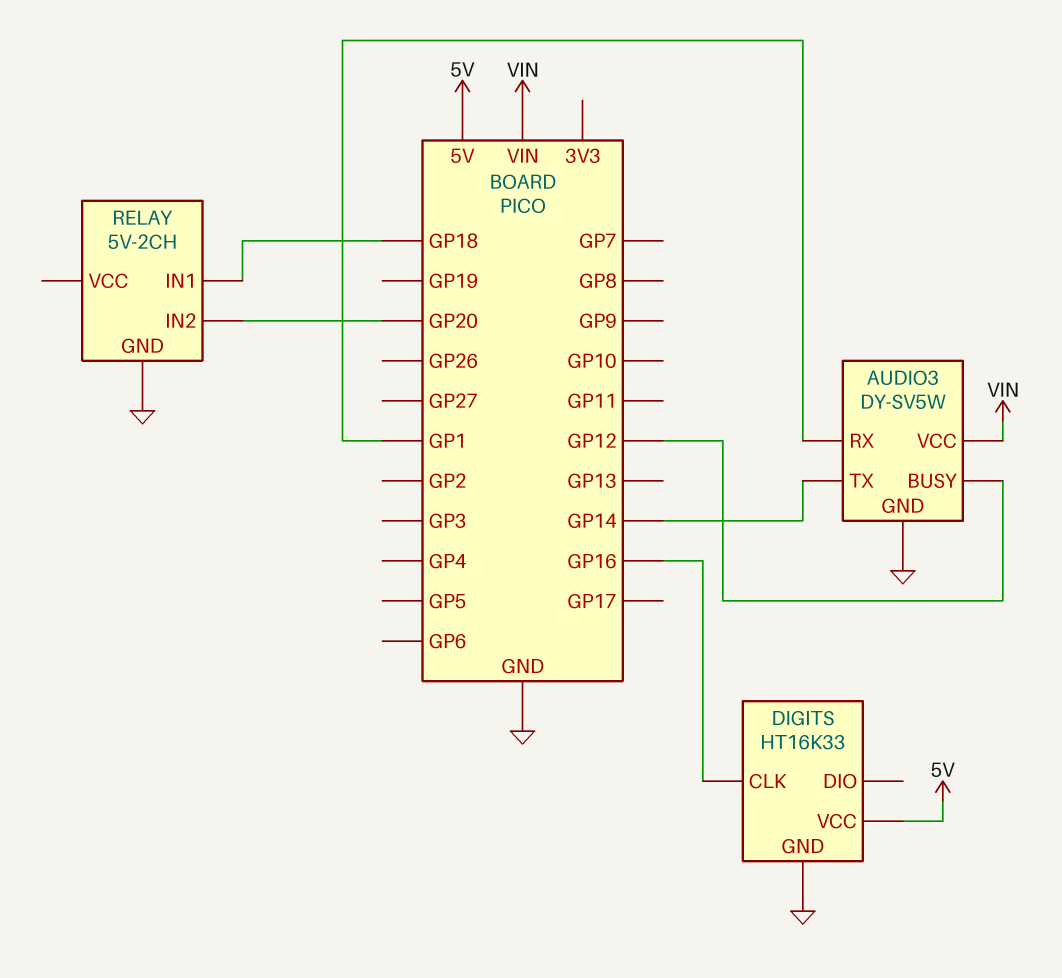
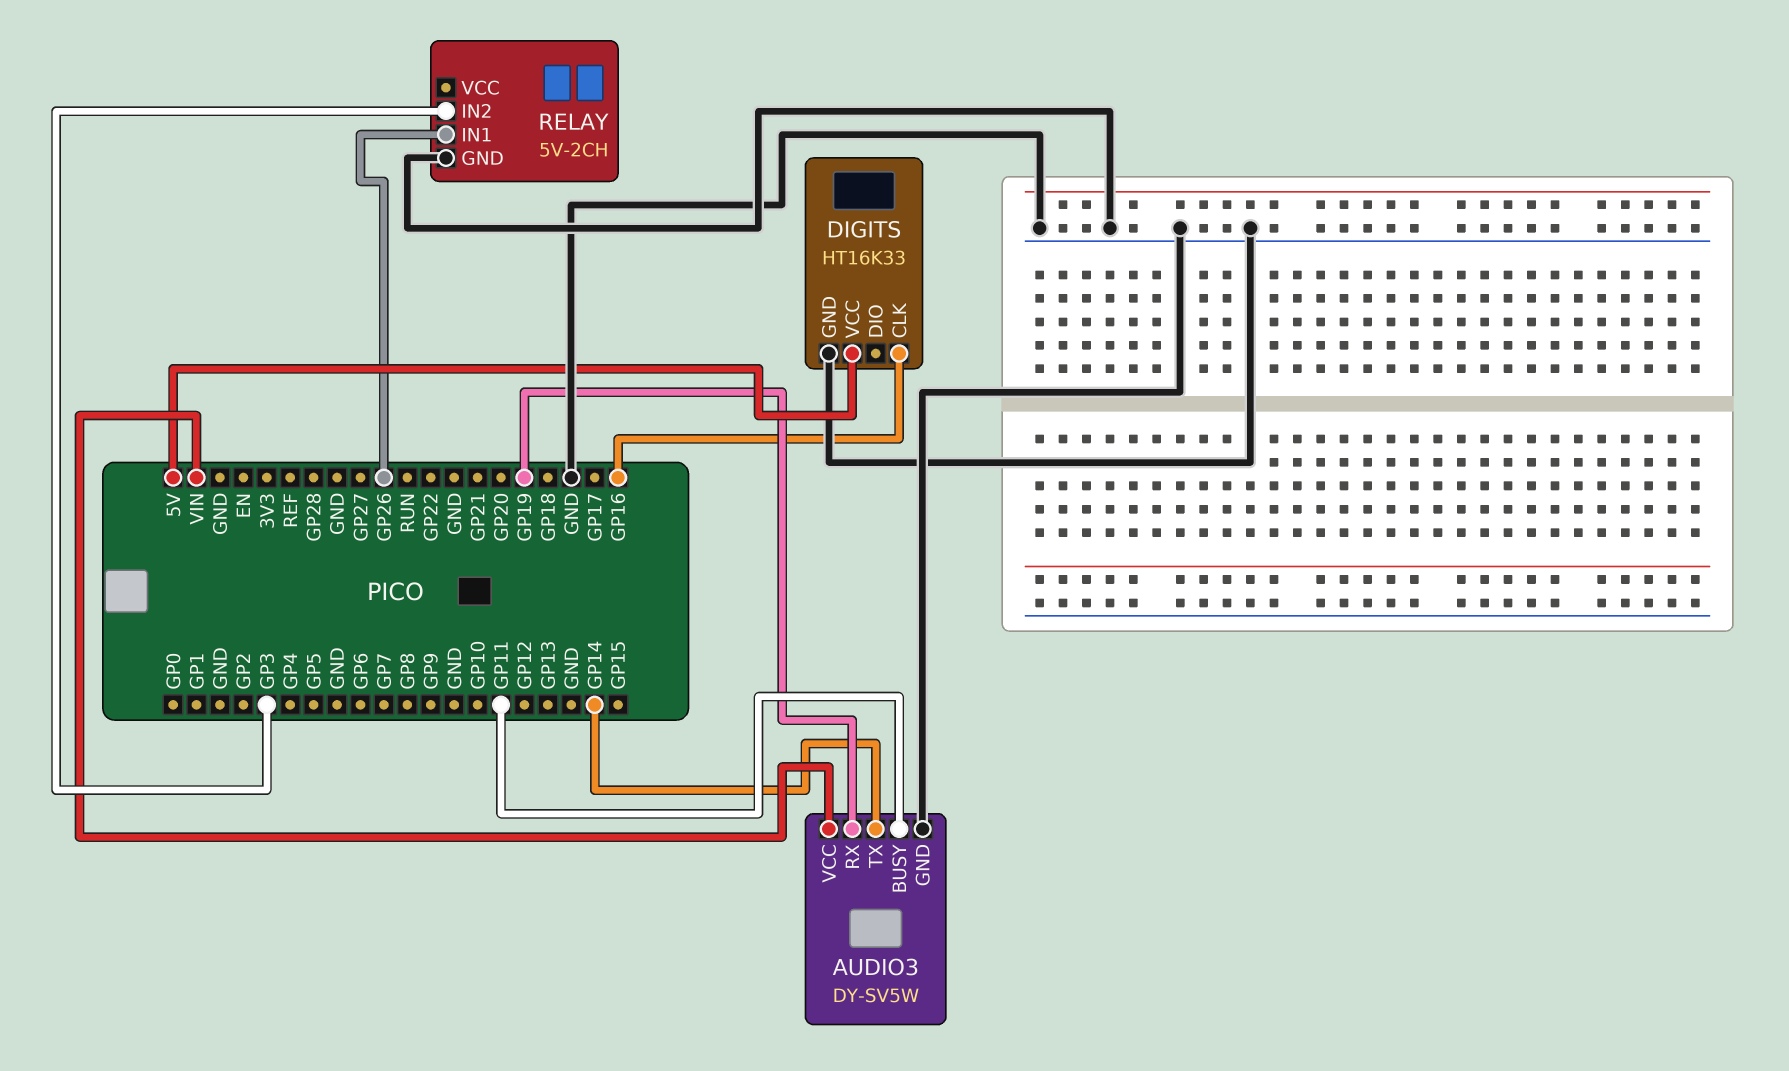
AUDIO3 pin BUSY: GP12 -> GP11
AUDIO3 pin RX: GP1 -> GP19
RELAY pin IN1: GP18 -> GP26
RELAY pin IN2: GP20 -> GP3

